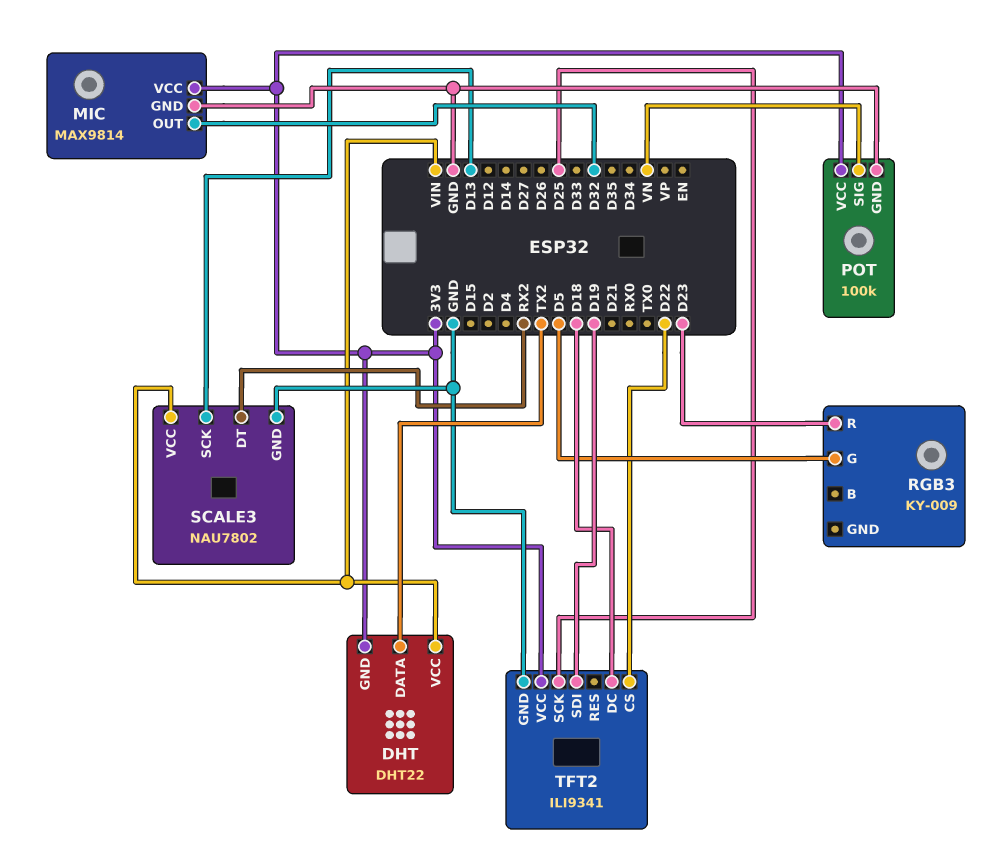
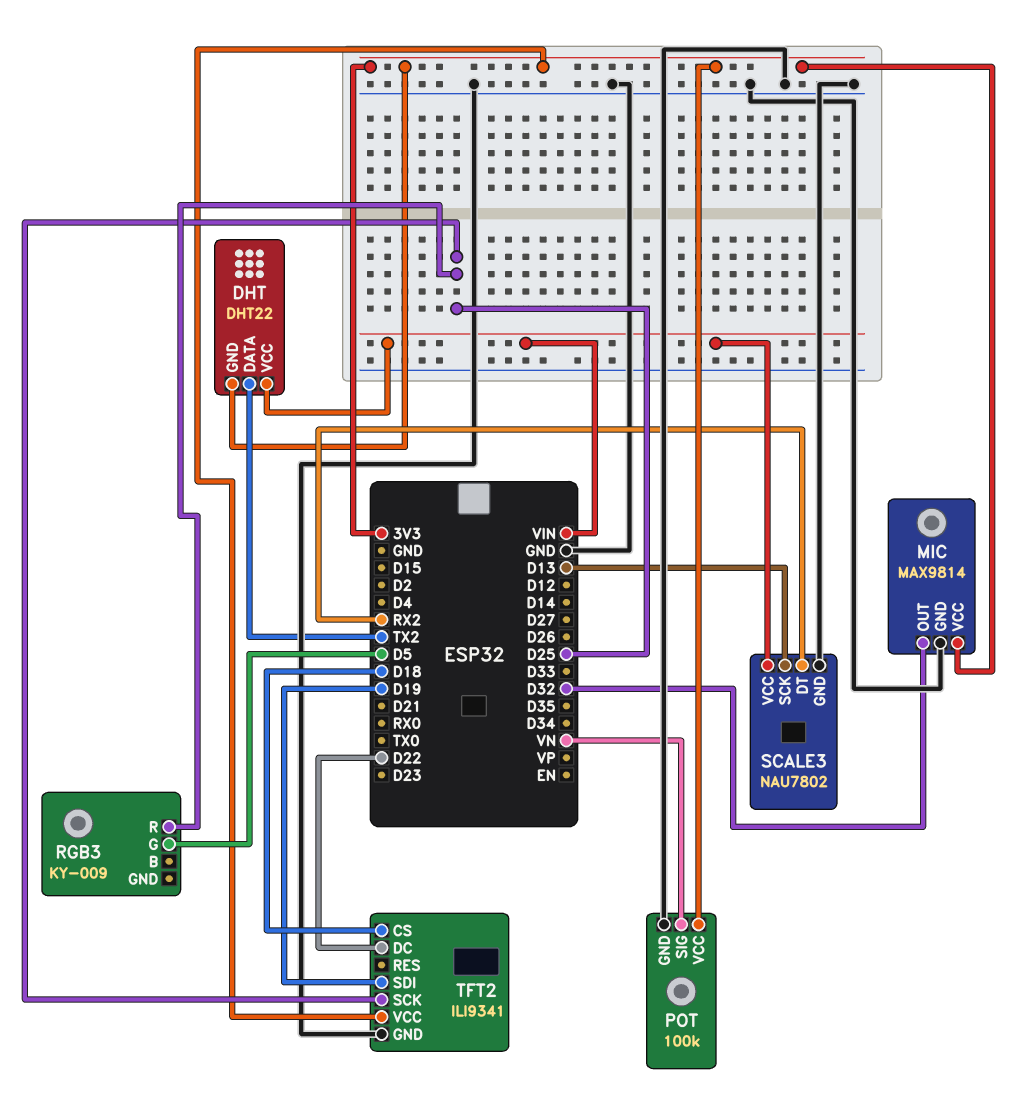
RGB3 pin R: D23 -> D25
TFT2 pin CS: D22 -> D18
TFT2 pin DC: D18 -> D22

